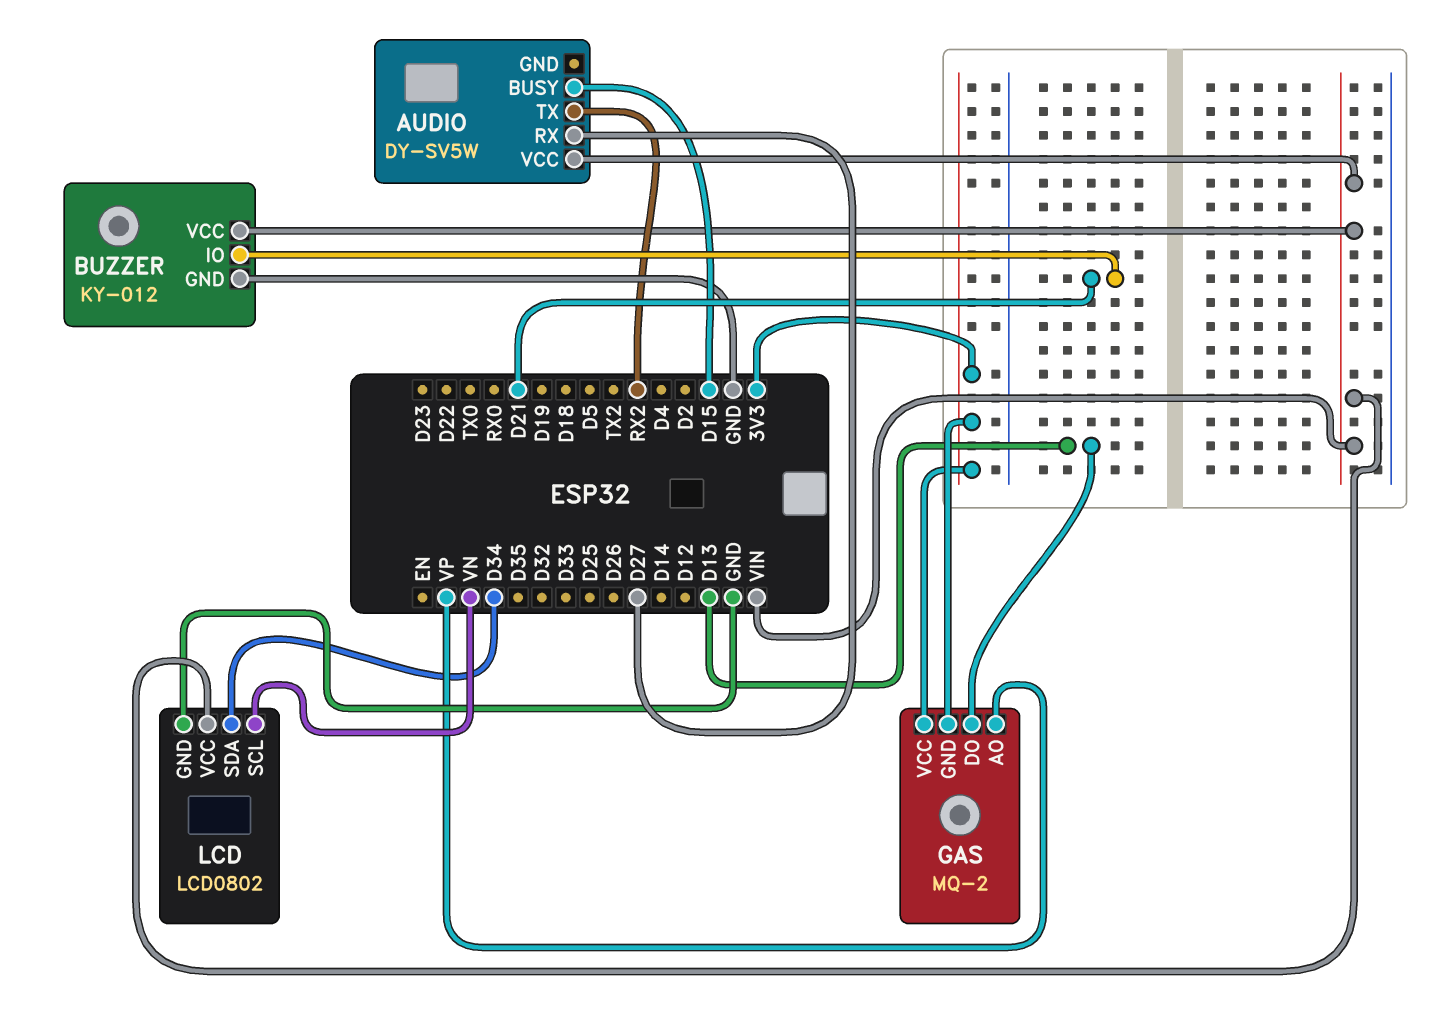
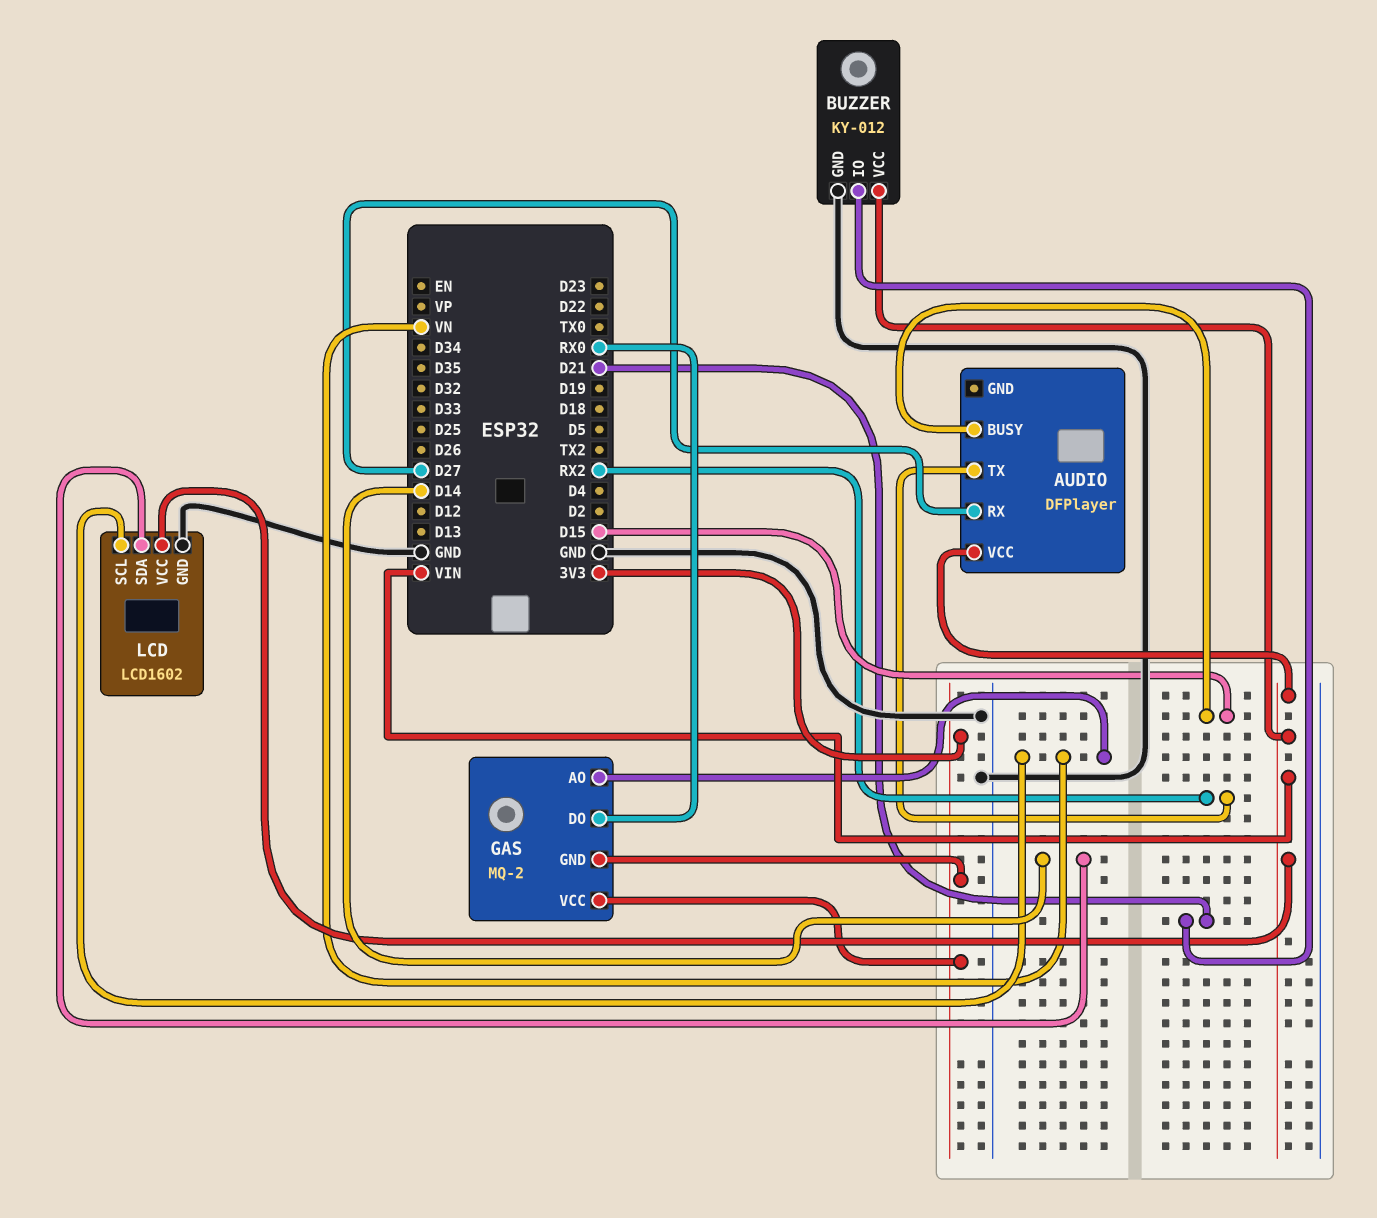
AUDIO: DY-SV5W -> DFPlayer
GAS pin AO: VP -> VN
GAS pin DO: D13 -> RX0
LCD: LCD0802 -> LCD1602
LCD pin SDA: D34 -> D14

